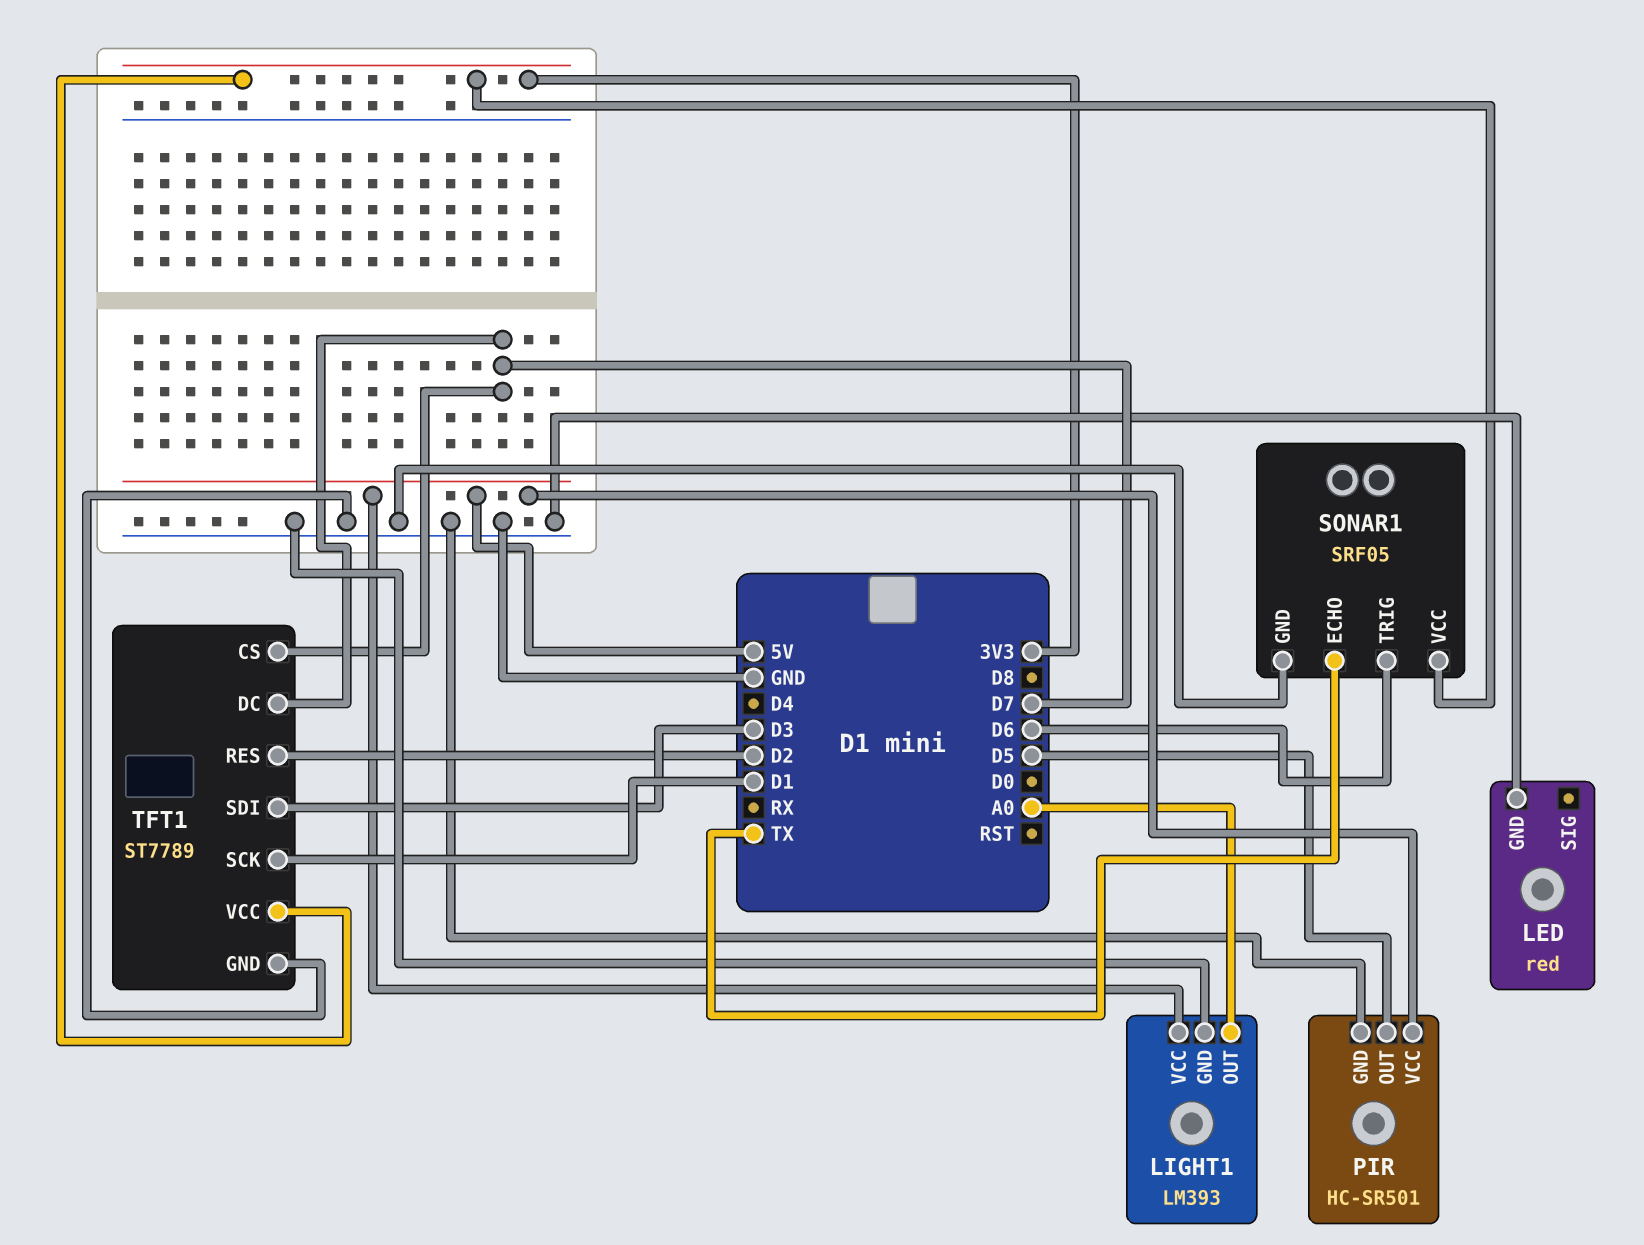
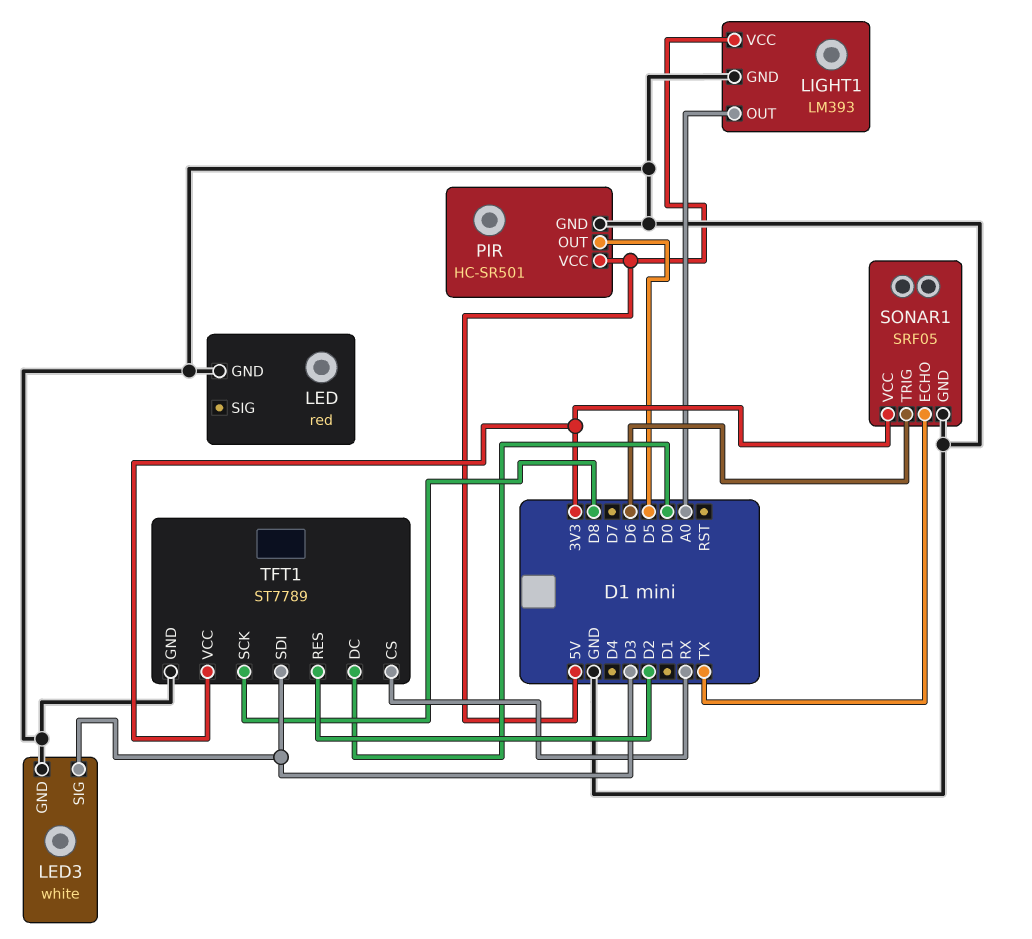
LED3: none -> white
LED3 pin GND: none -> GND
LED3 pin SIG: none -> D3
TFT1 pin CS: D7 -> RX
TFT1 pin DC: D7 -> D0
TFT1 pin SCK: D1 -> D8

